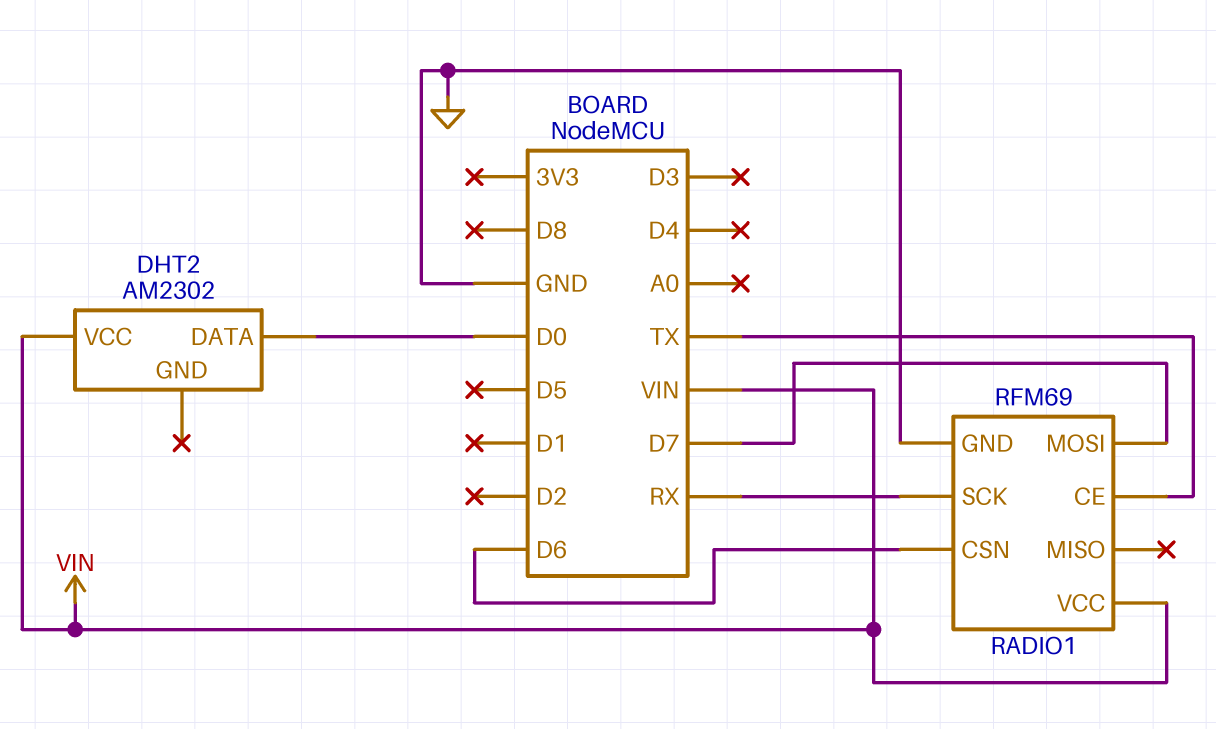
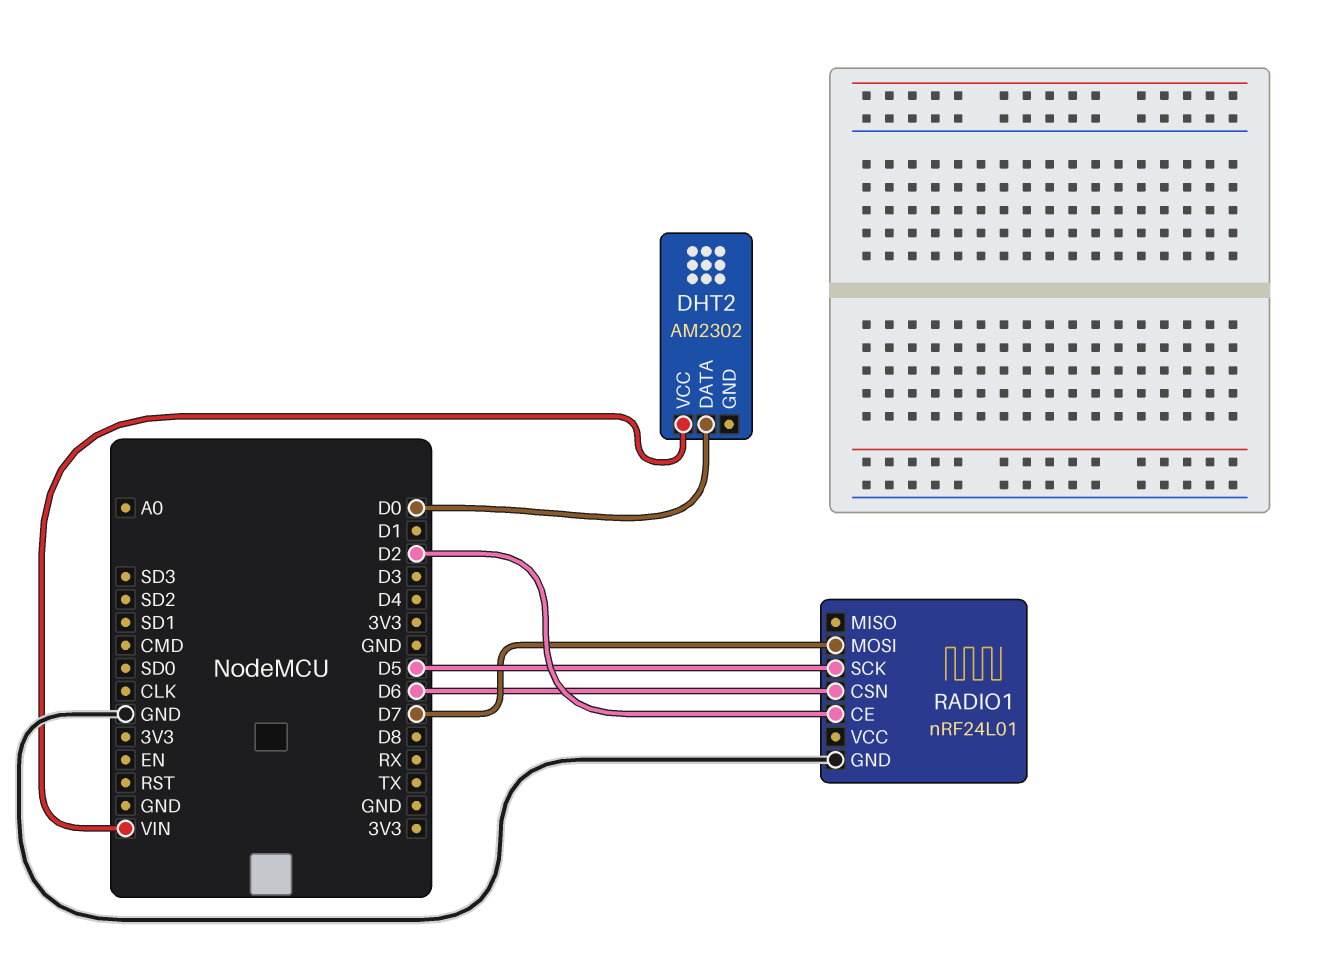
RADIO1: RFM69 -> nRF24L01
RADIO1 pin CE: TX -> D2
RADIO1 pin SCK: RX -> D5
RADIO1 pin VCC: VIN -> none

